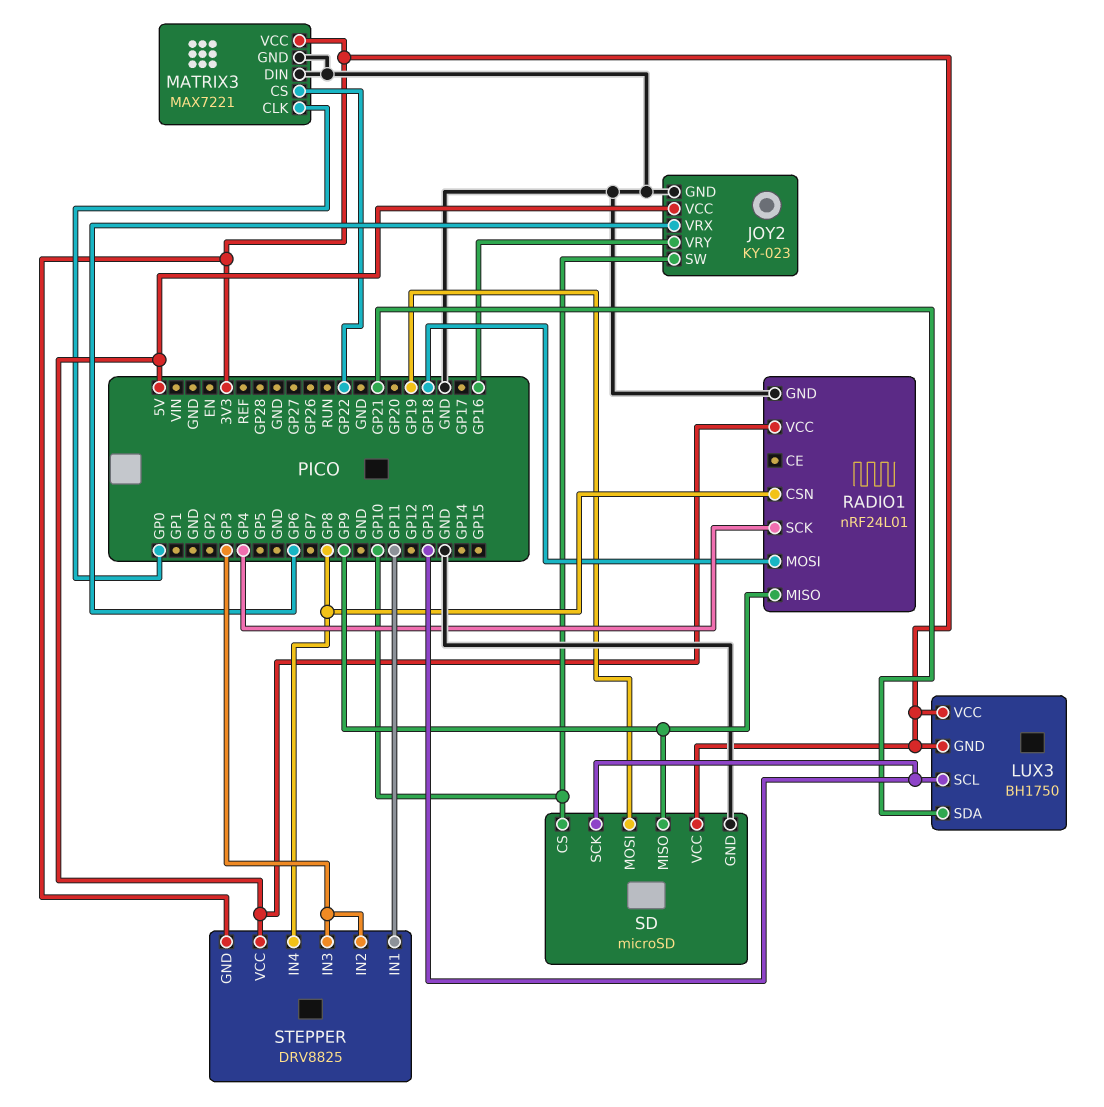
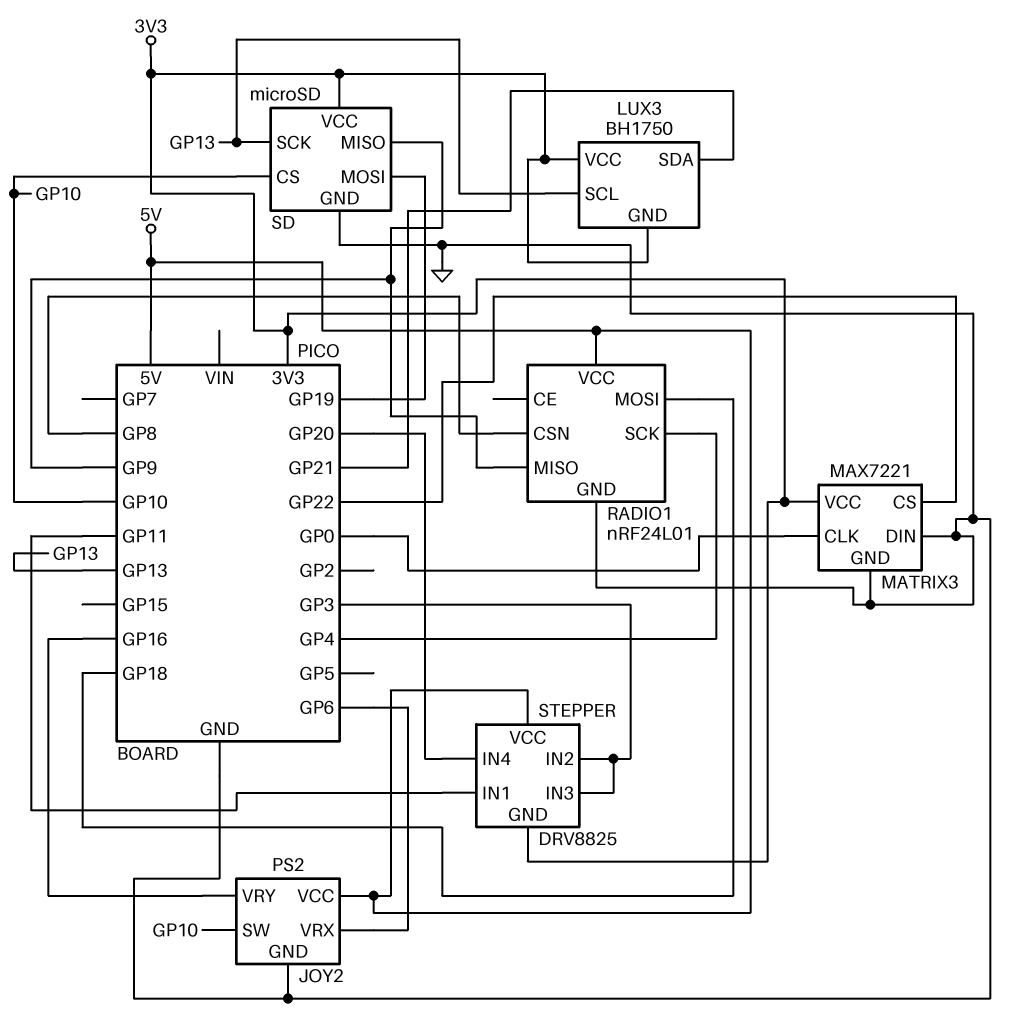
JOY2: KY-023 -> PS2
STEPPER pin IN4: GP8 -> GP20

